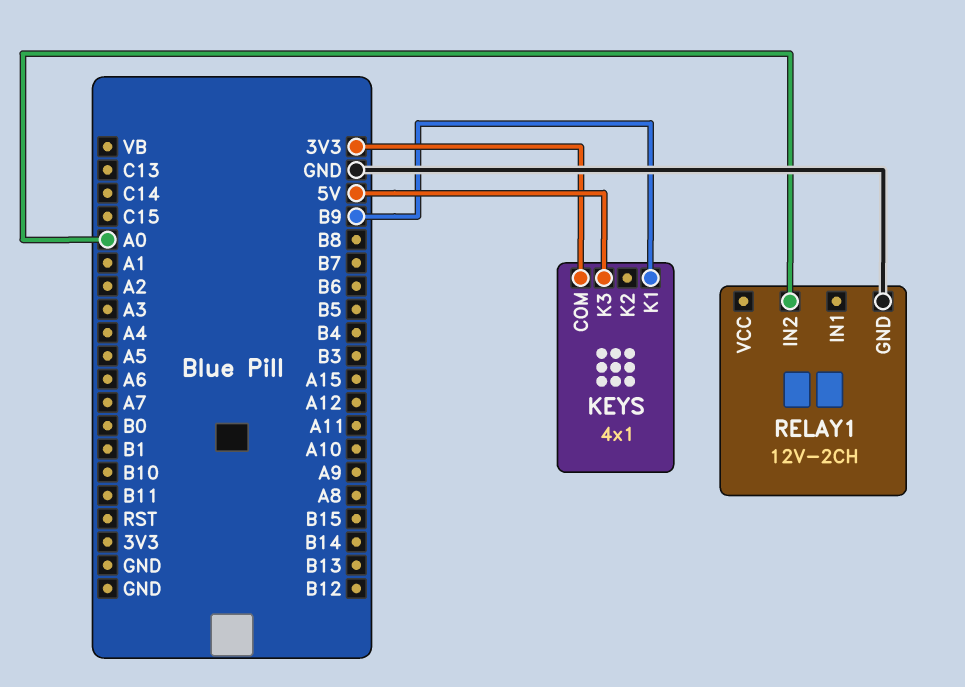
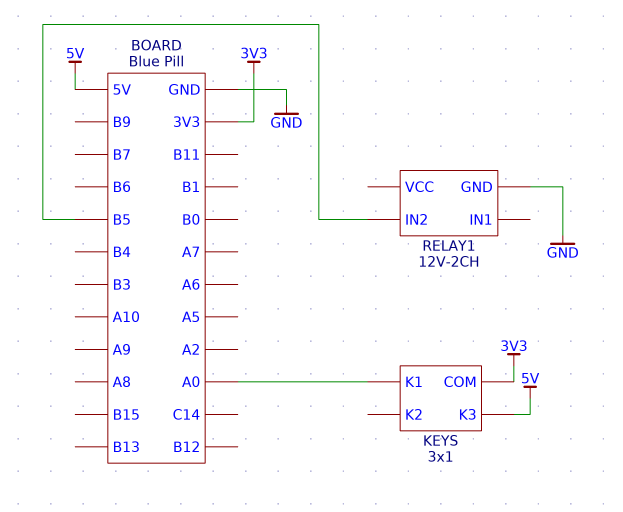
KEYS: 4x1 -> 3x1
KEYS pin K1: B9 -> A0
RELAY1 pin IN2: A0 -> B5

